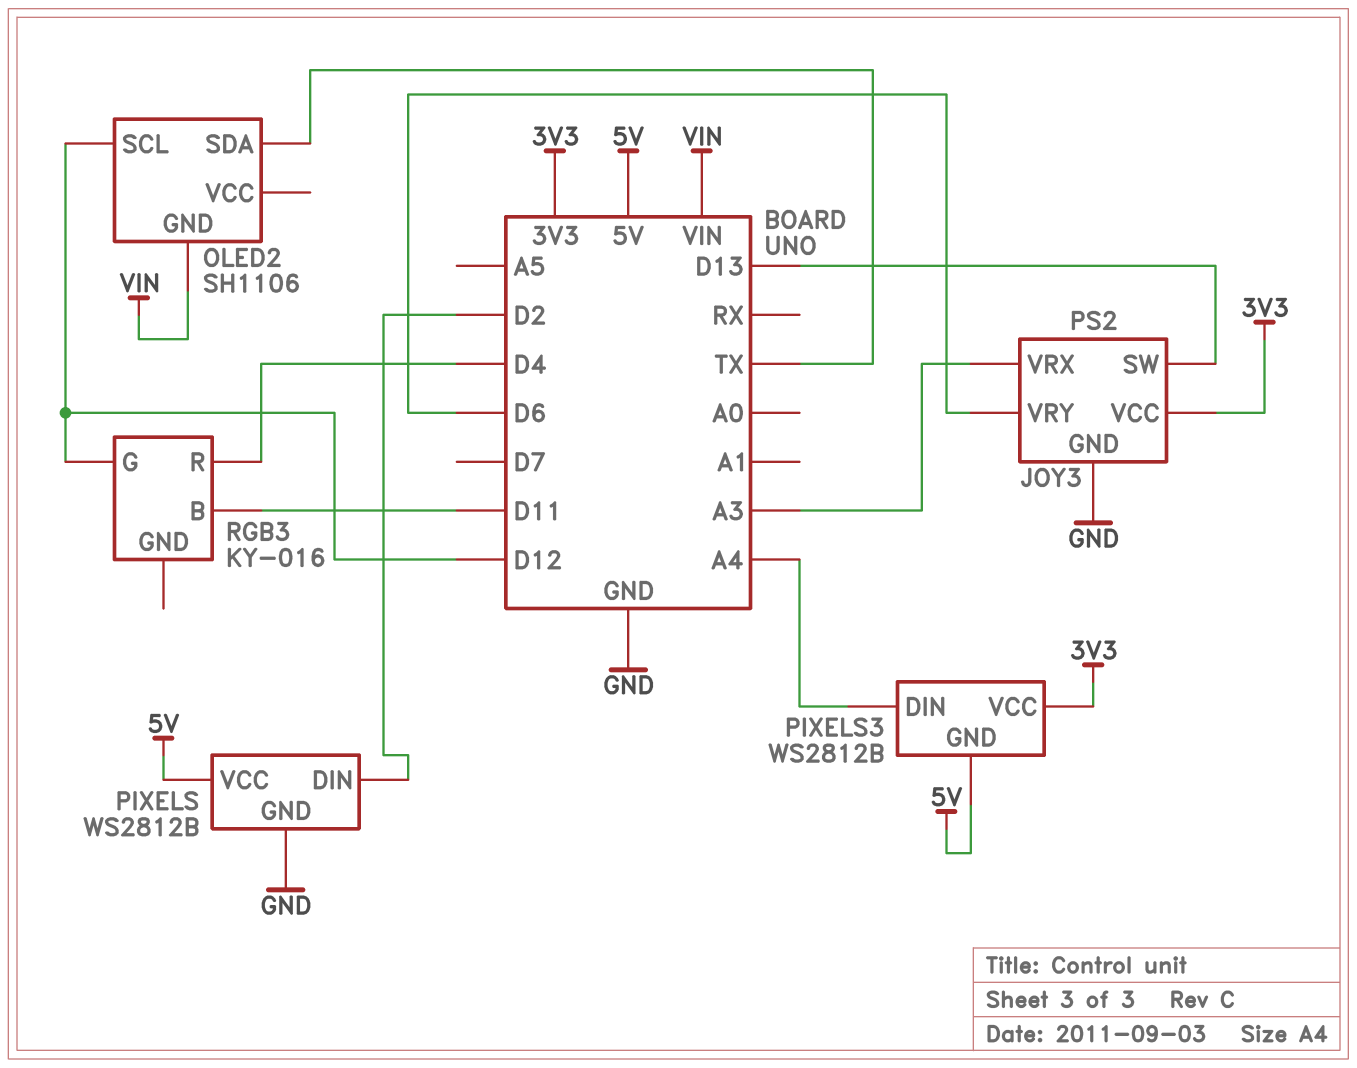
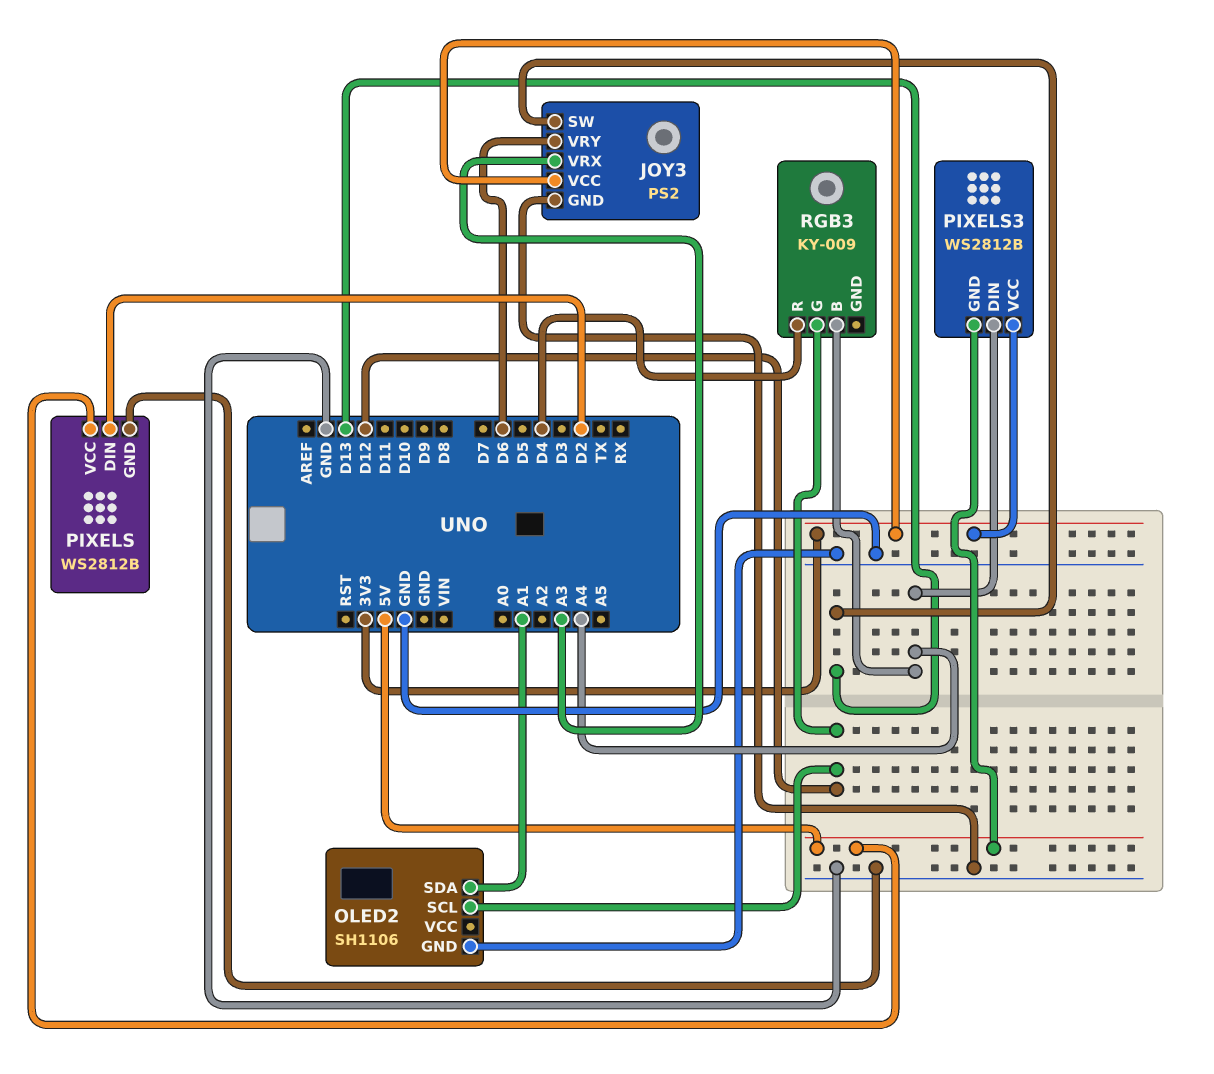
OLED2 pin GND: VIN -> GND
OLED2 pin SDA: TX -> A1
RGB3: KY-016 -> KY-009
RGB3 pin B: D11 -> A4

